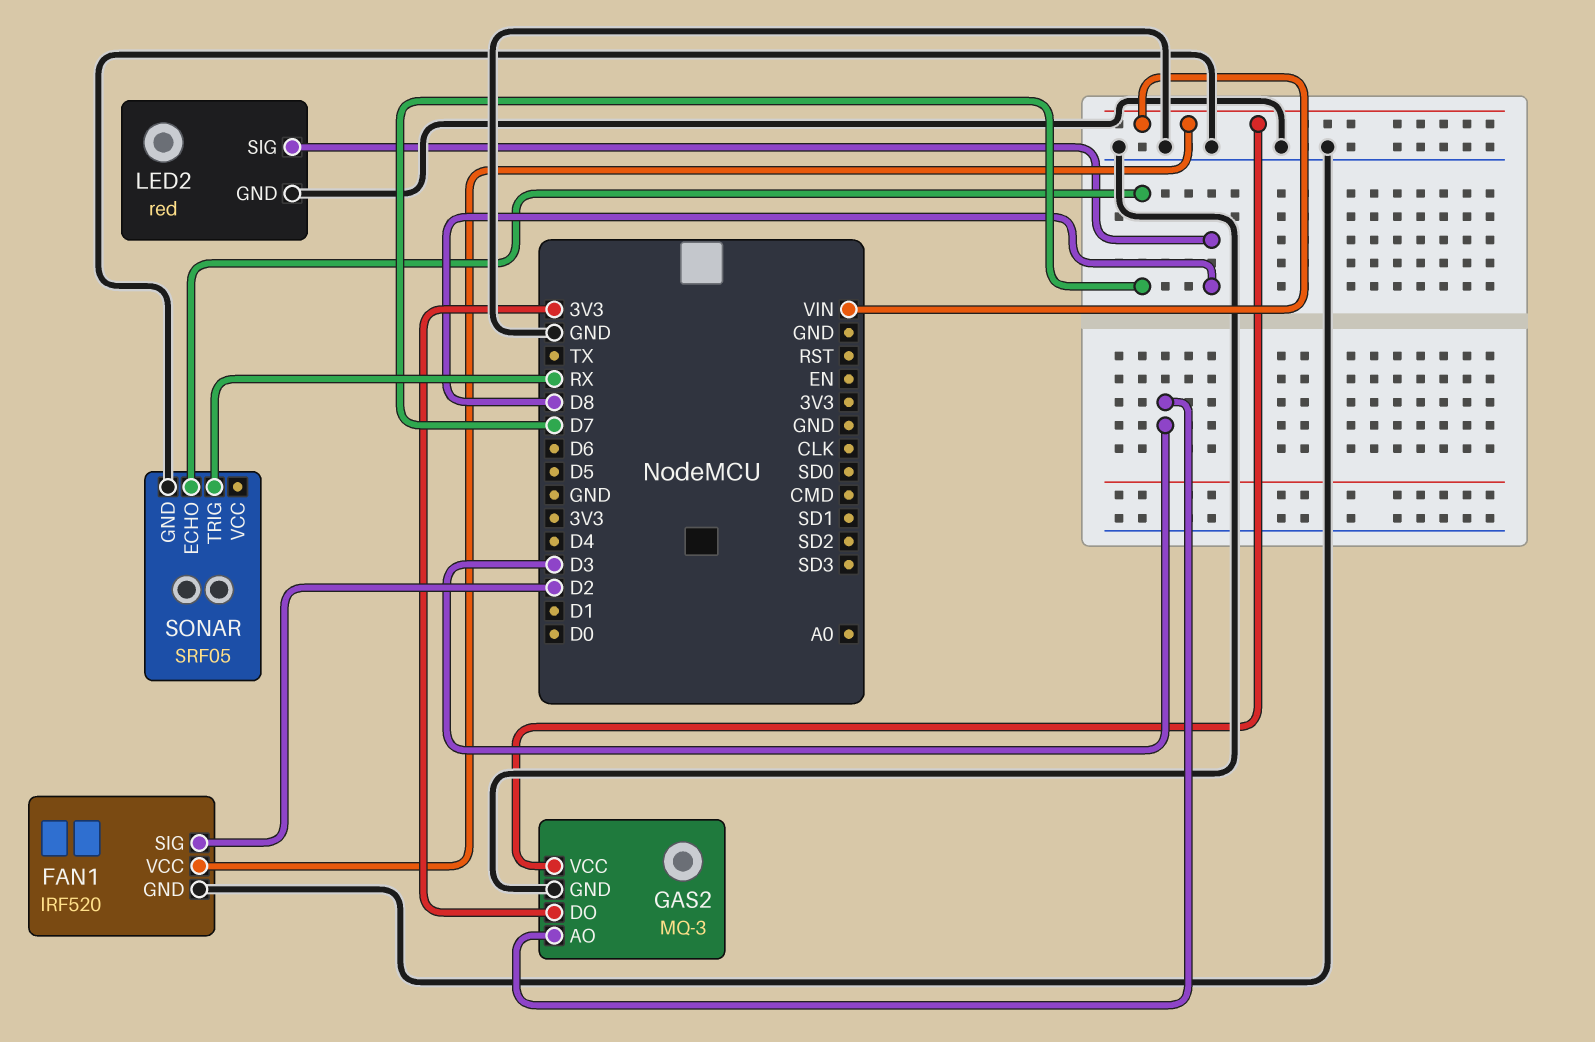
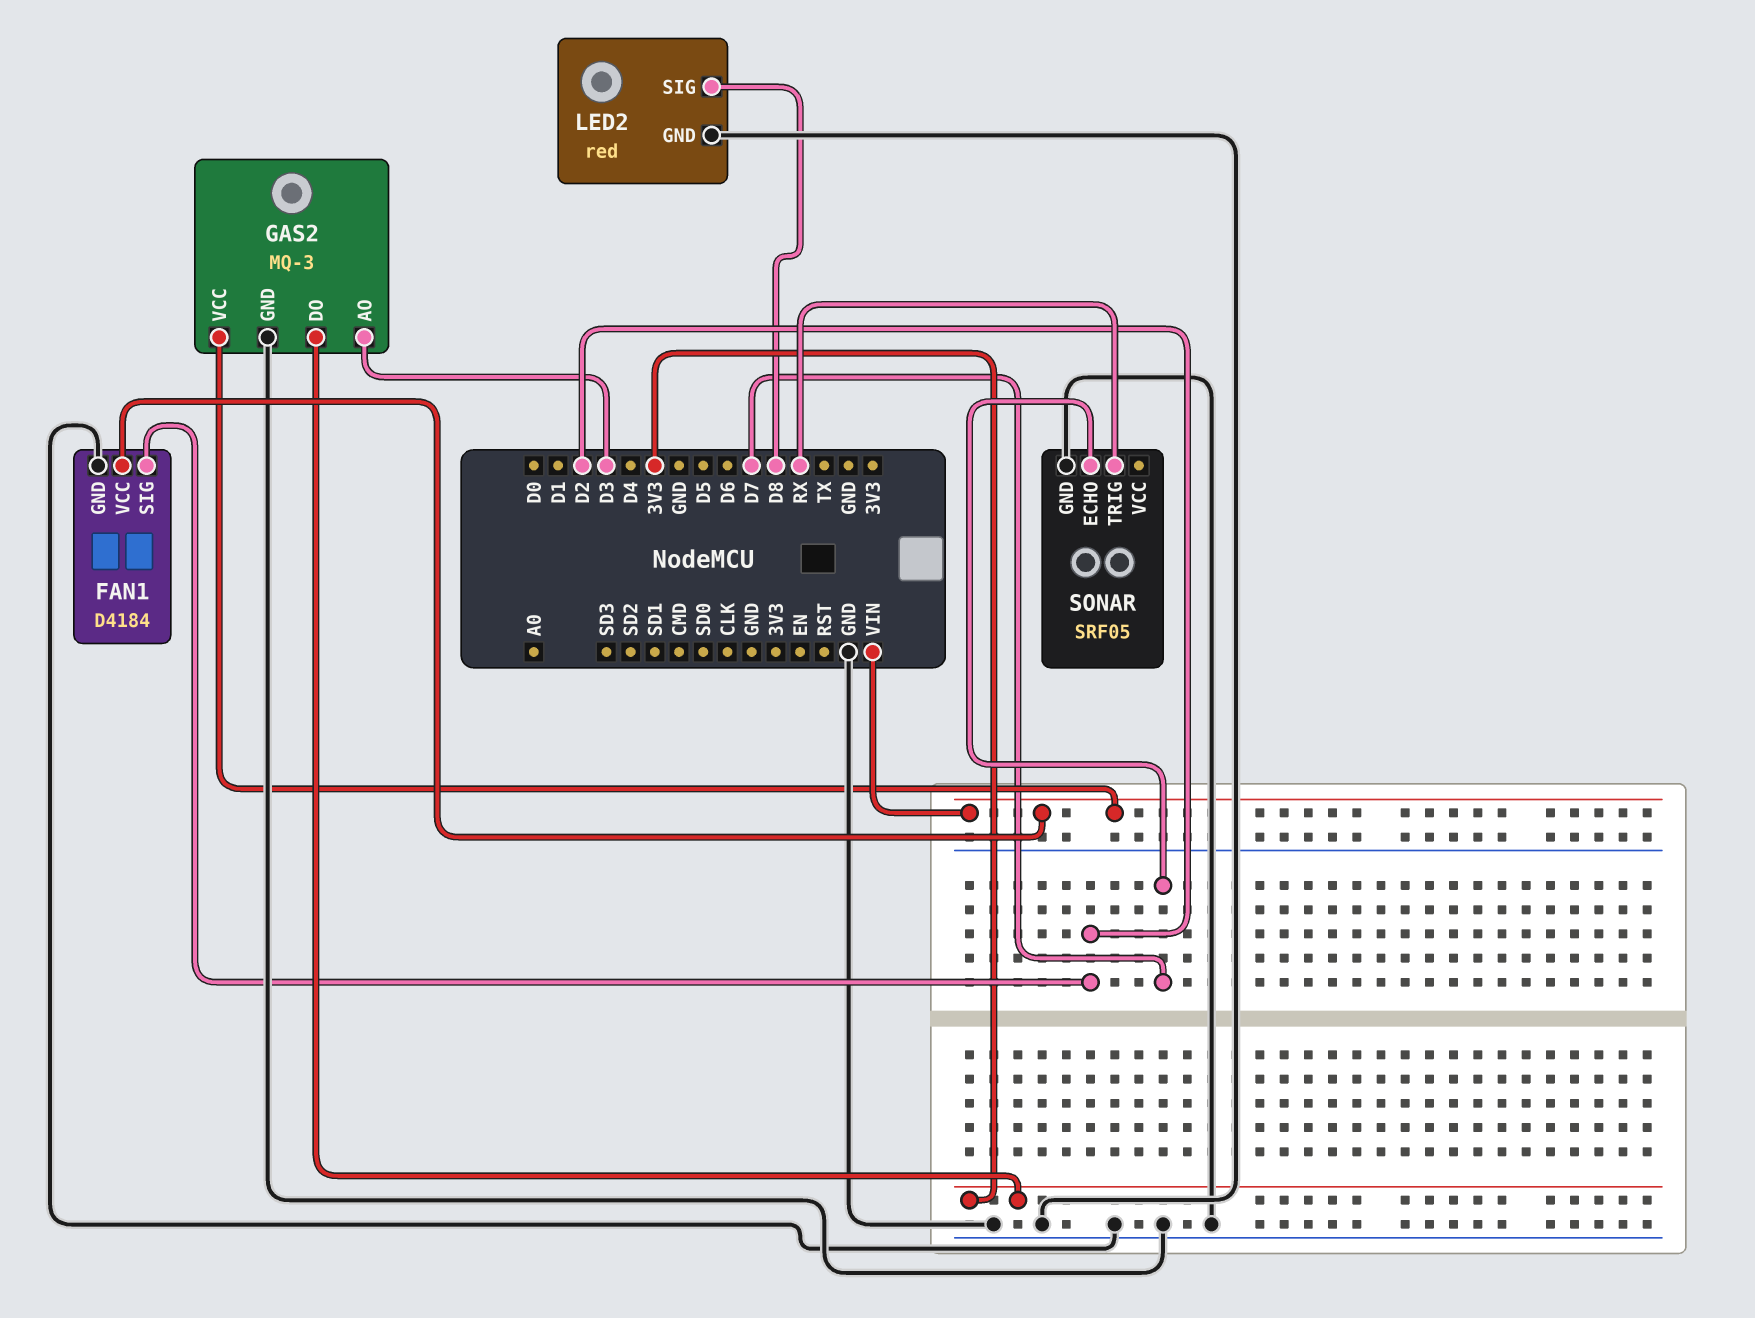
FAN1: IRF520 -> D4184

